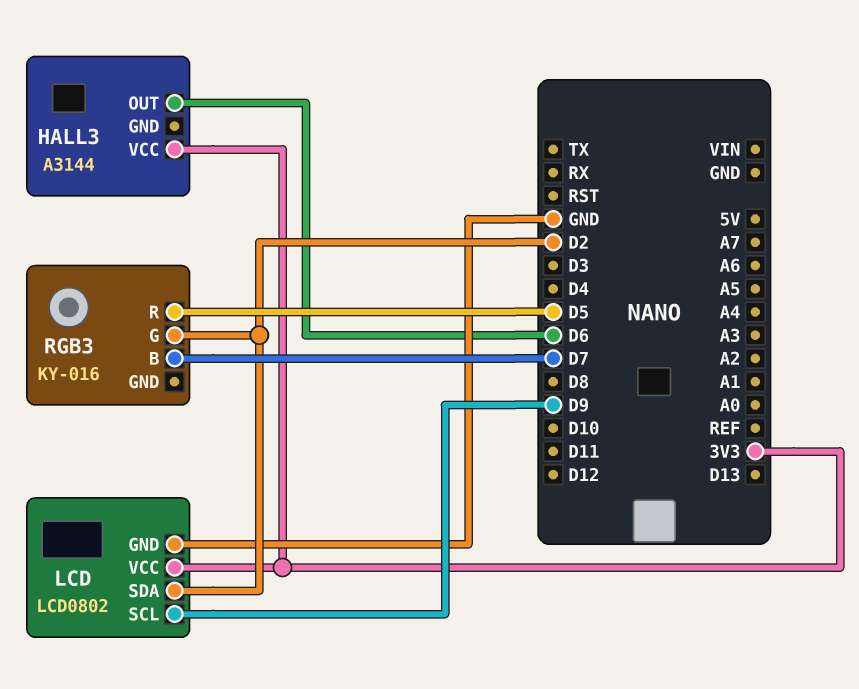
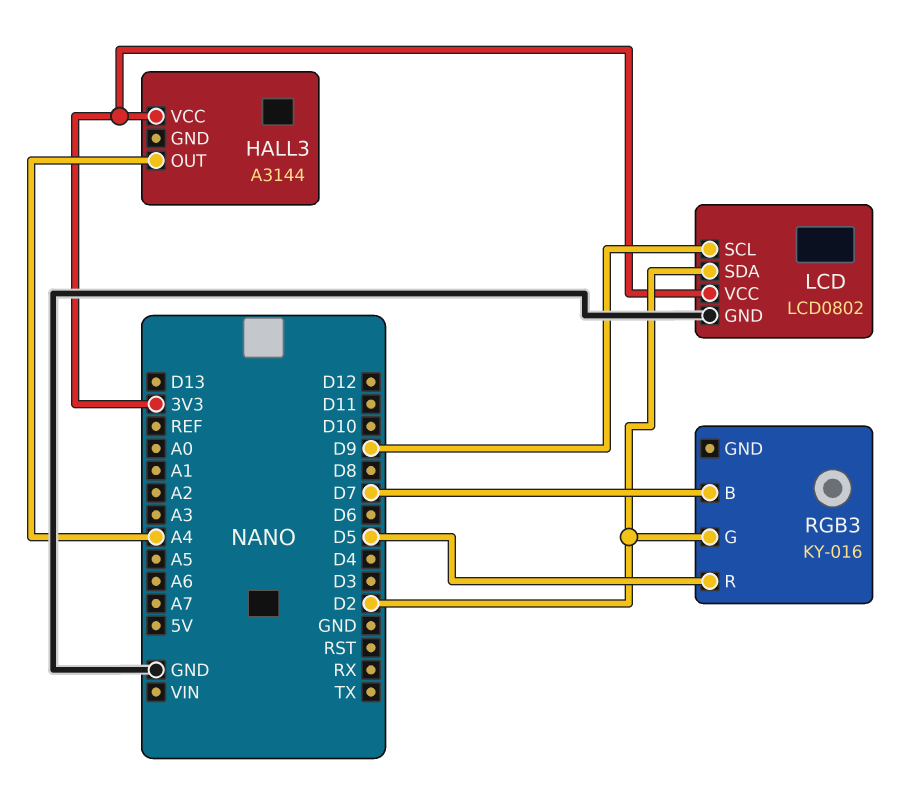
HALL3 pin OUT: D6 -> A4

